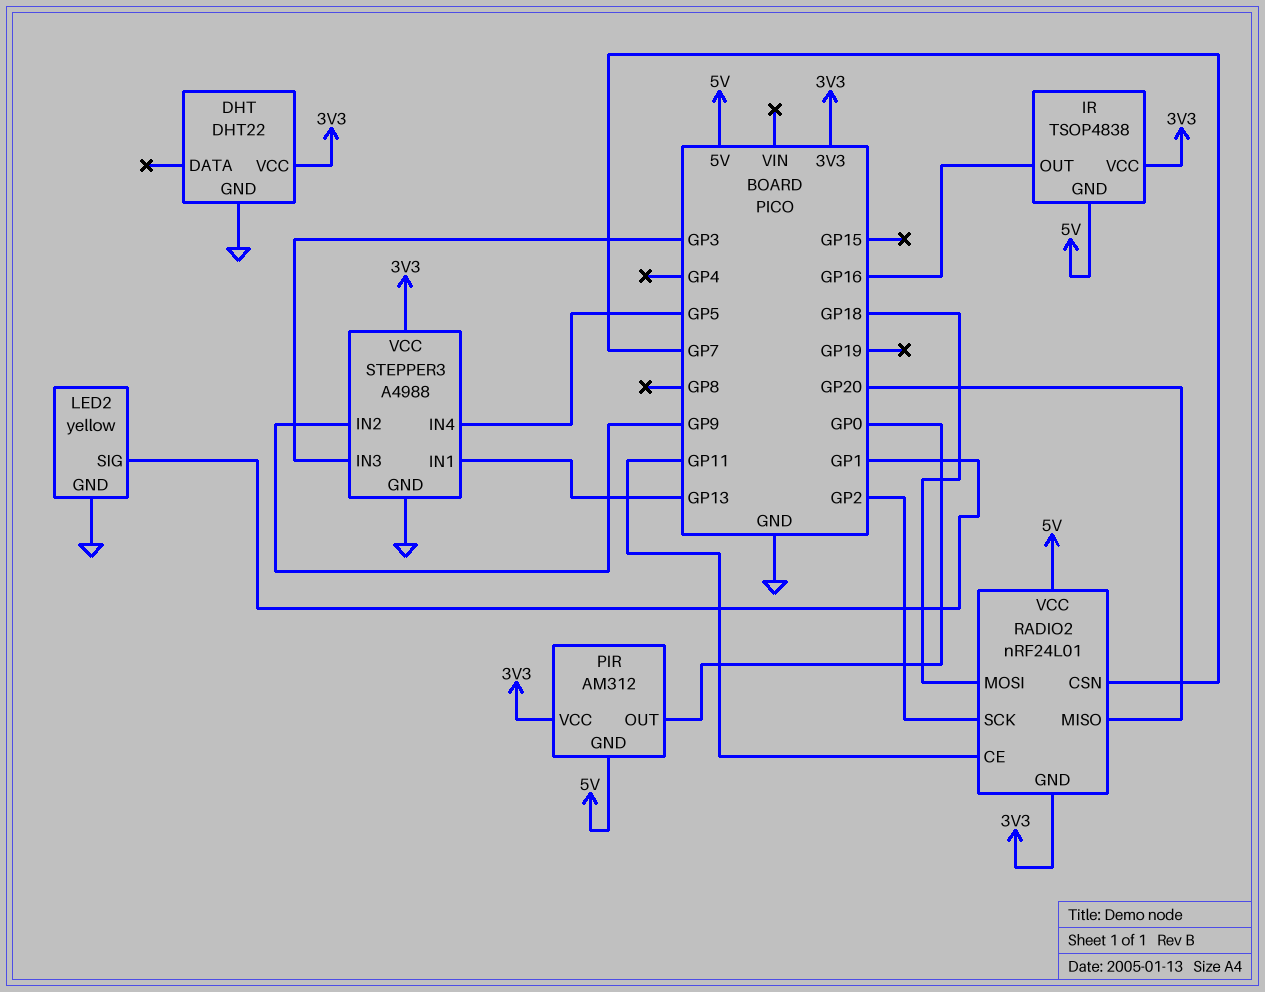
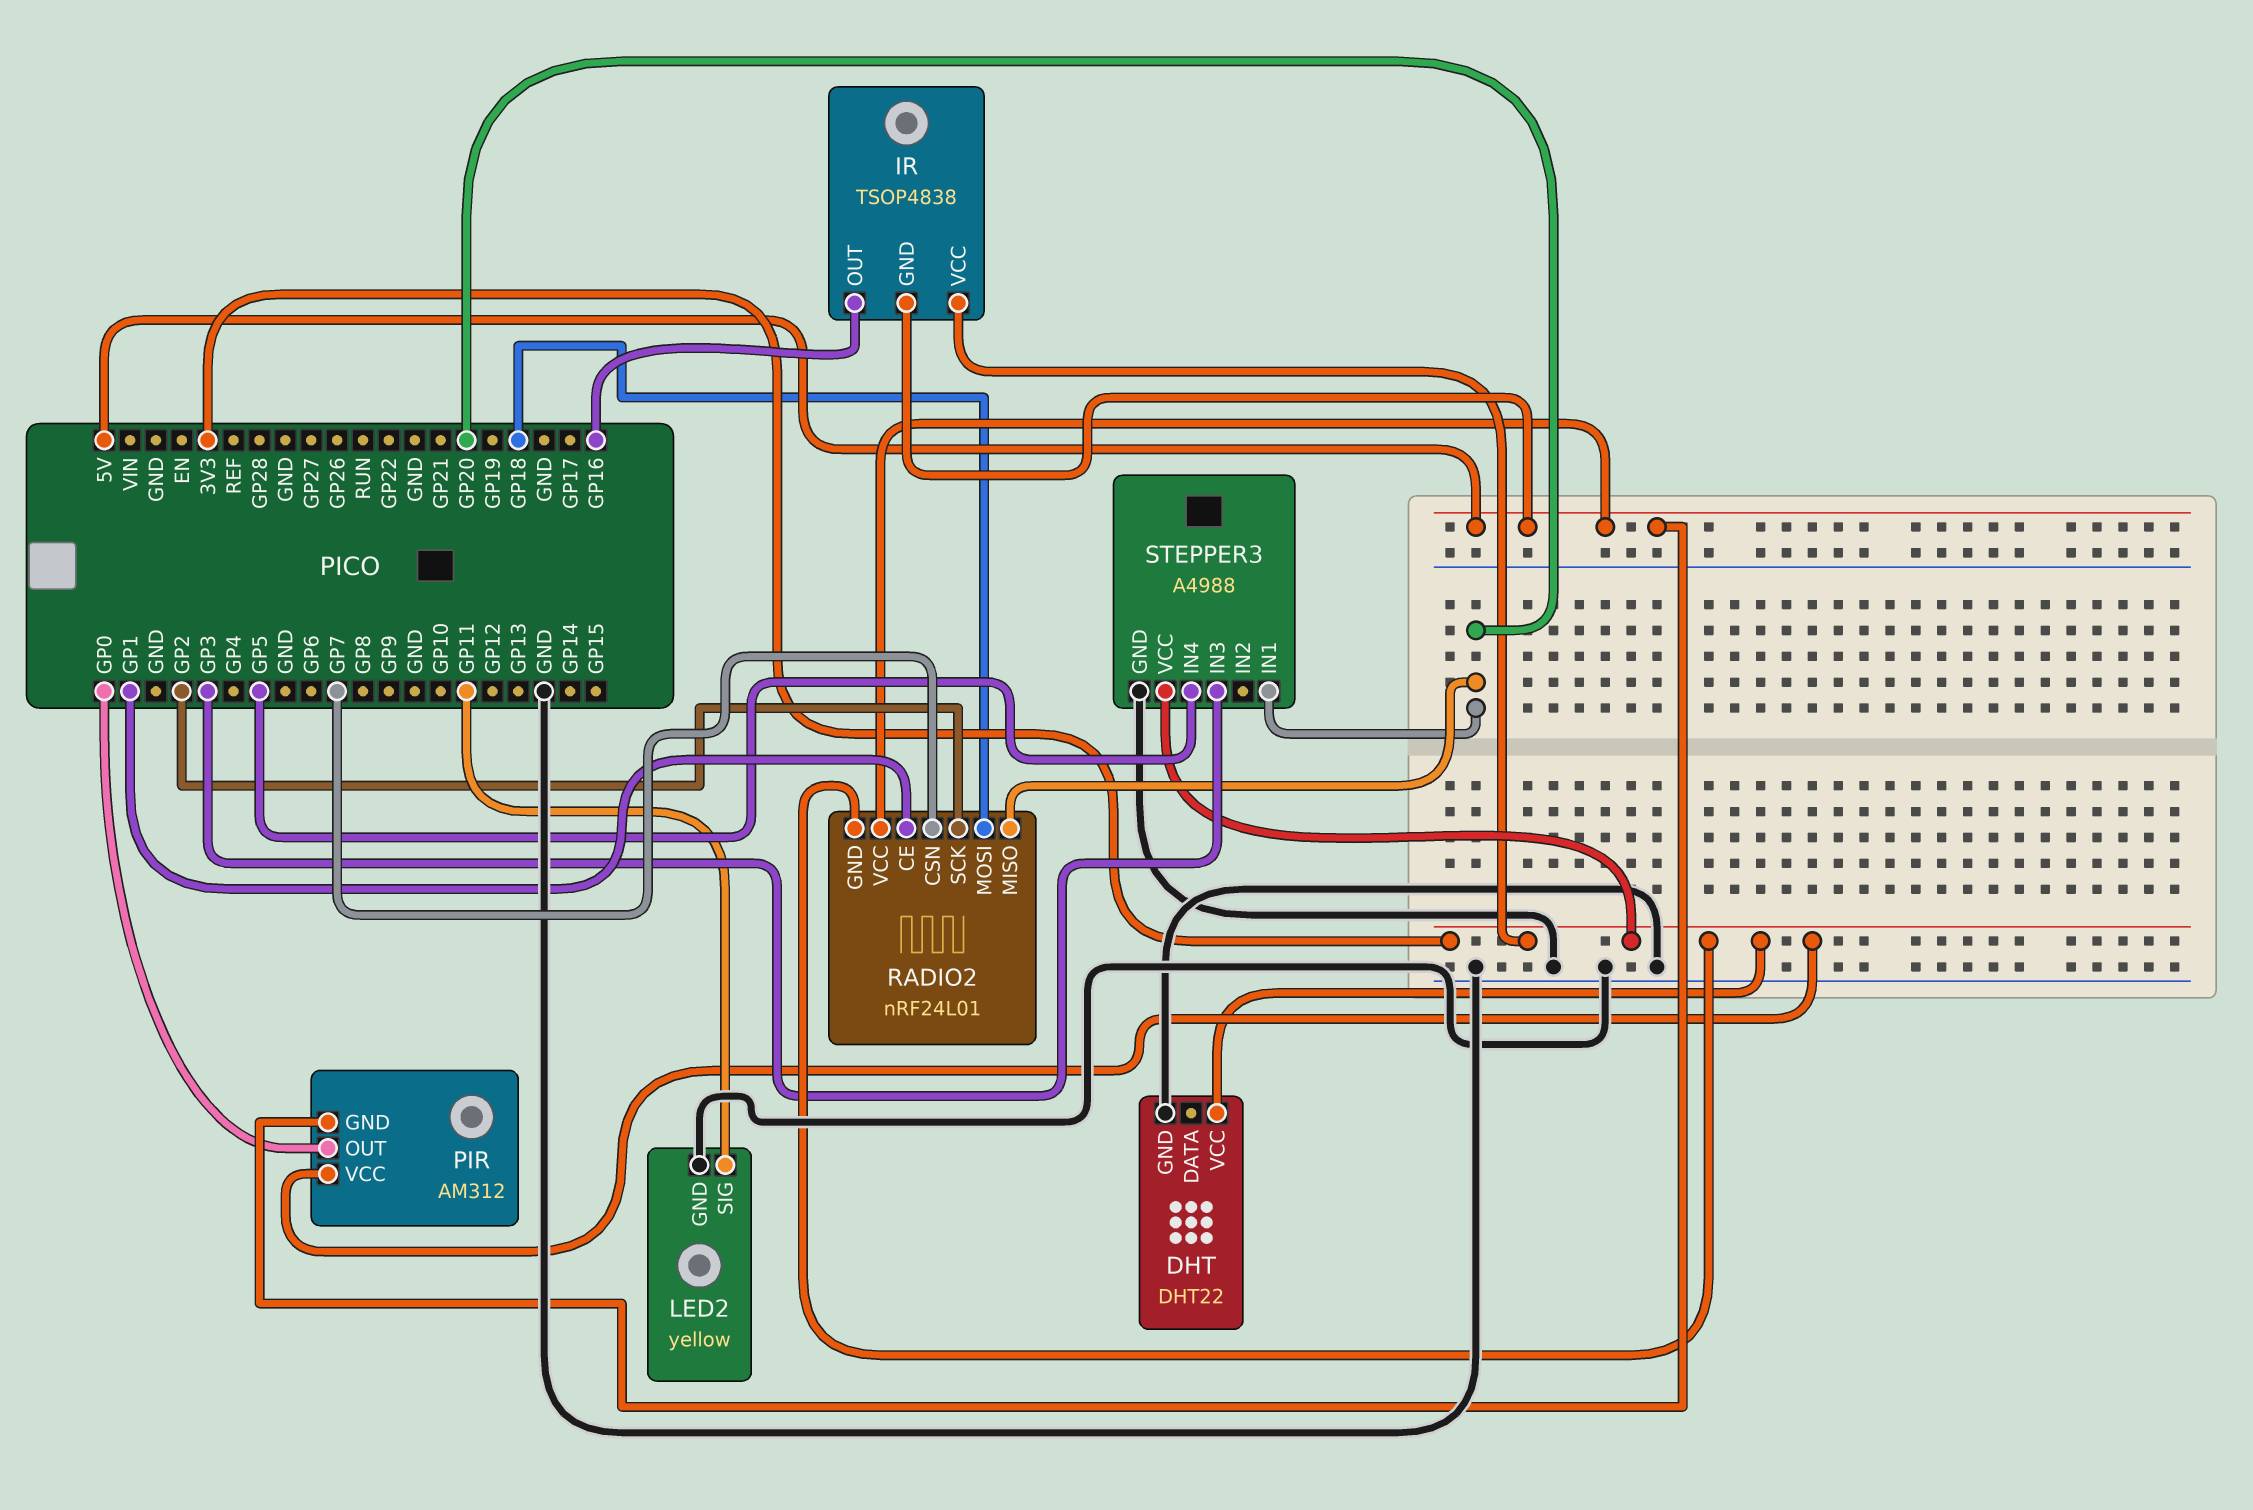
LED2 pin SIG: GP1 -> GP11
RADIO2 pin CE: GP11 -> GP1
STEPPER3 pin IN1: GP13 -> GP20
STEPPER3 pin IN2: GP9 -> none

